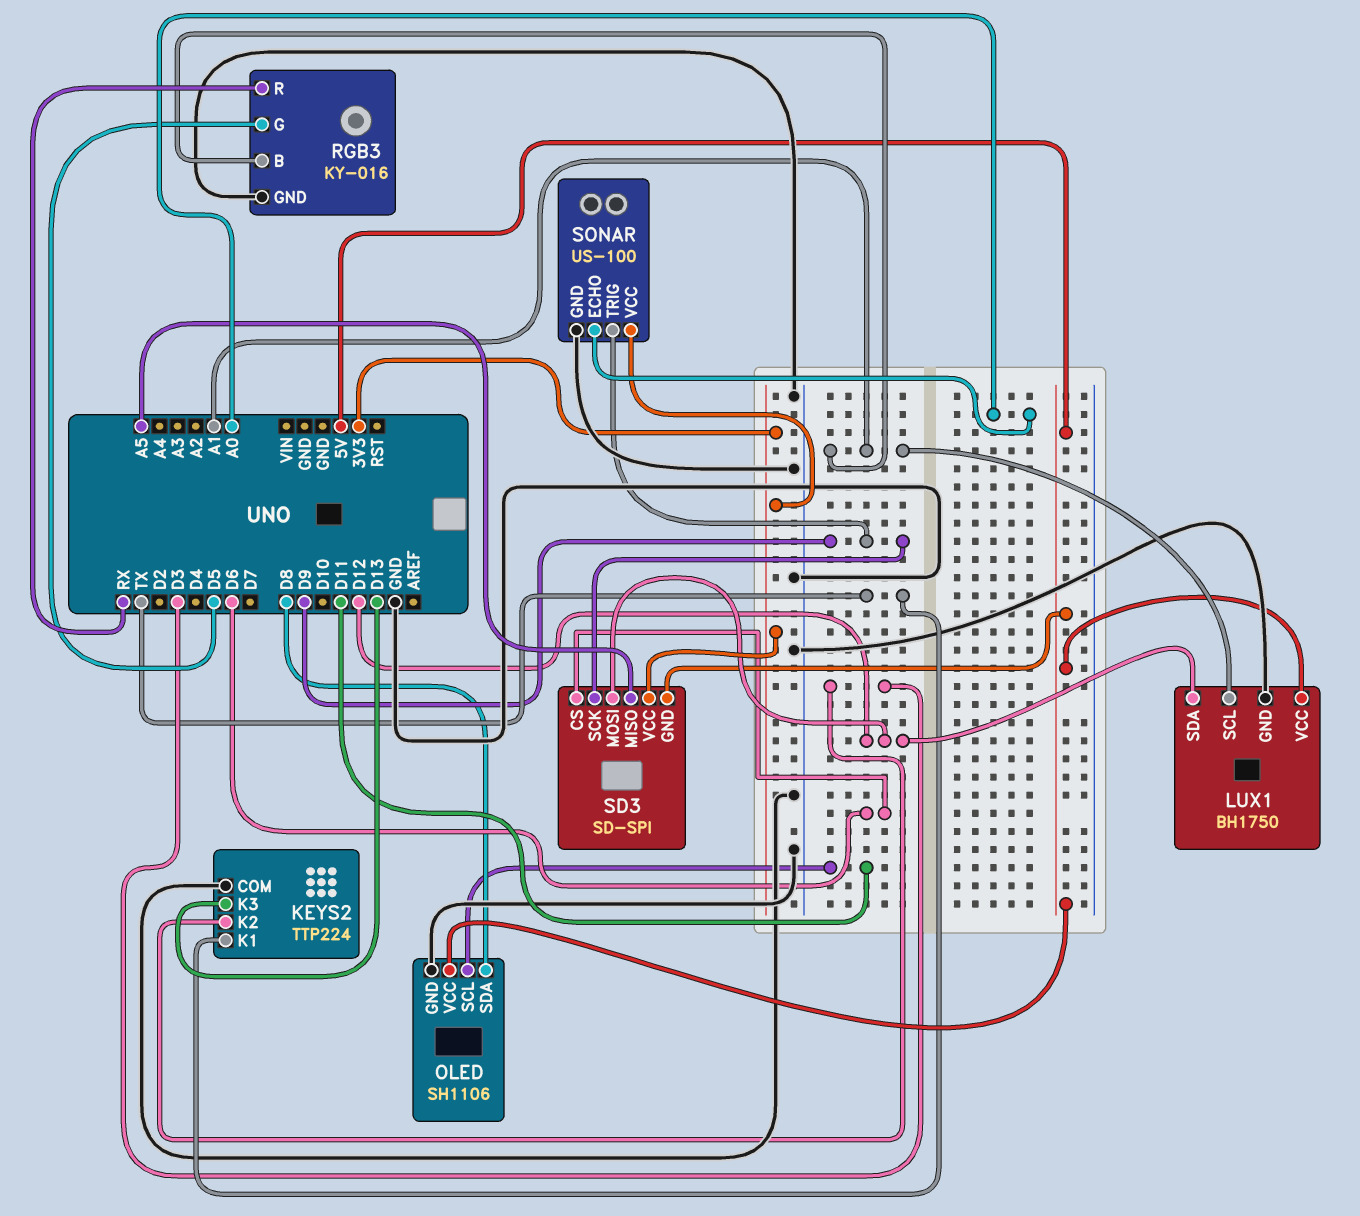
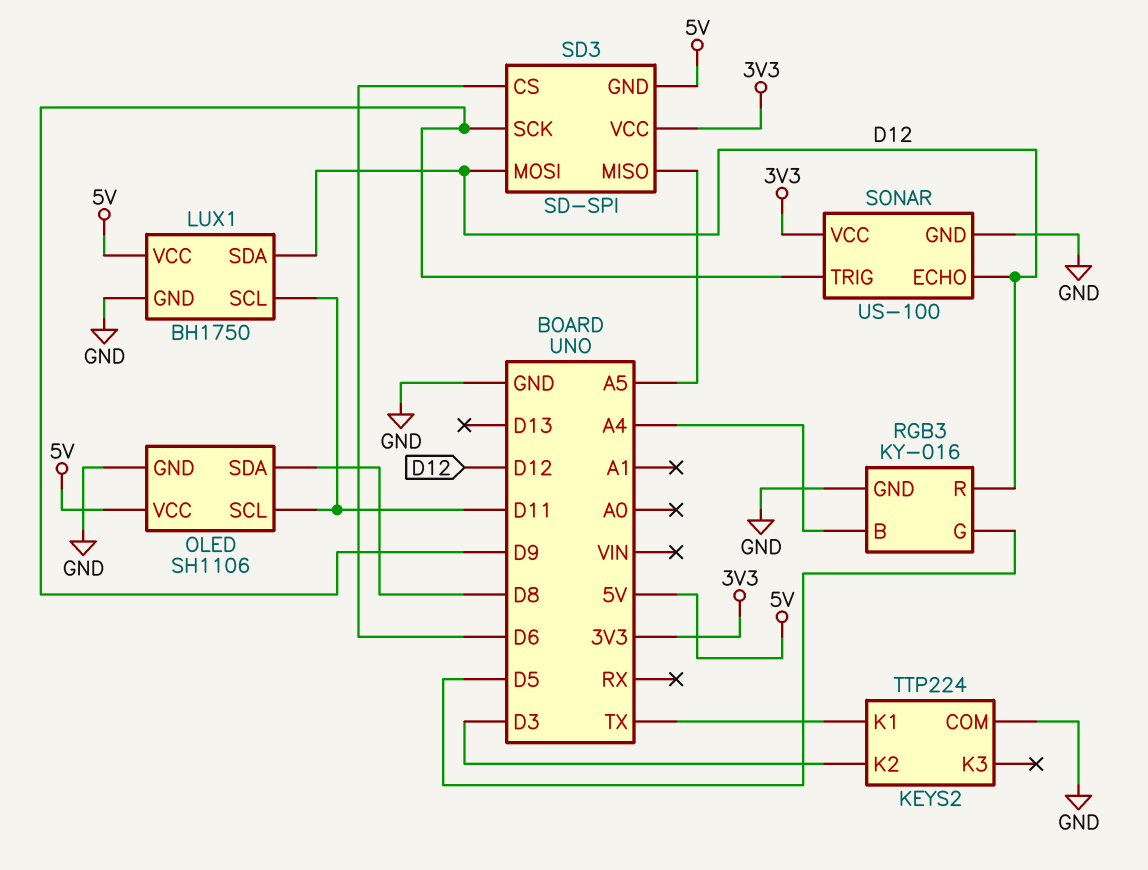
KEYS2 pin K3: D13 -> none
LUX1 pin SCL: A1 -> D11
RGB3 pin B: A1 -> A4
RGB3 pin R: RX -> D12
SONAR pin ECHO: A0 -> D12

